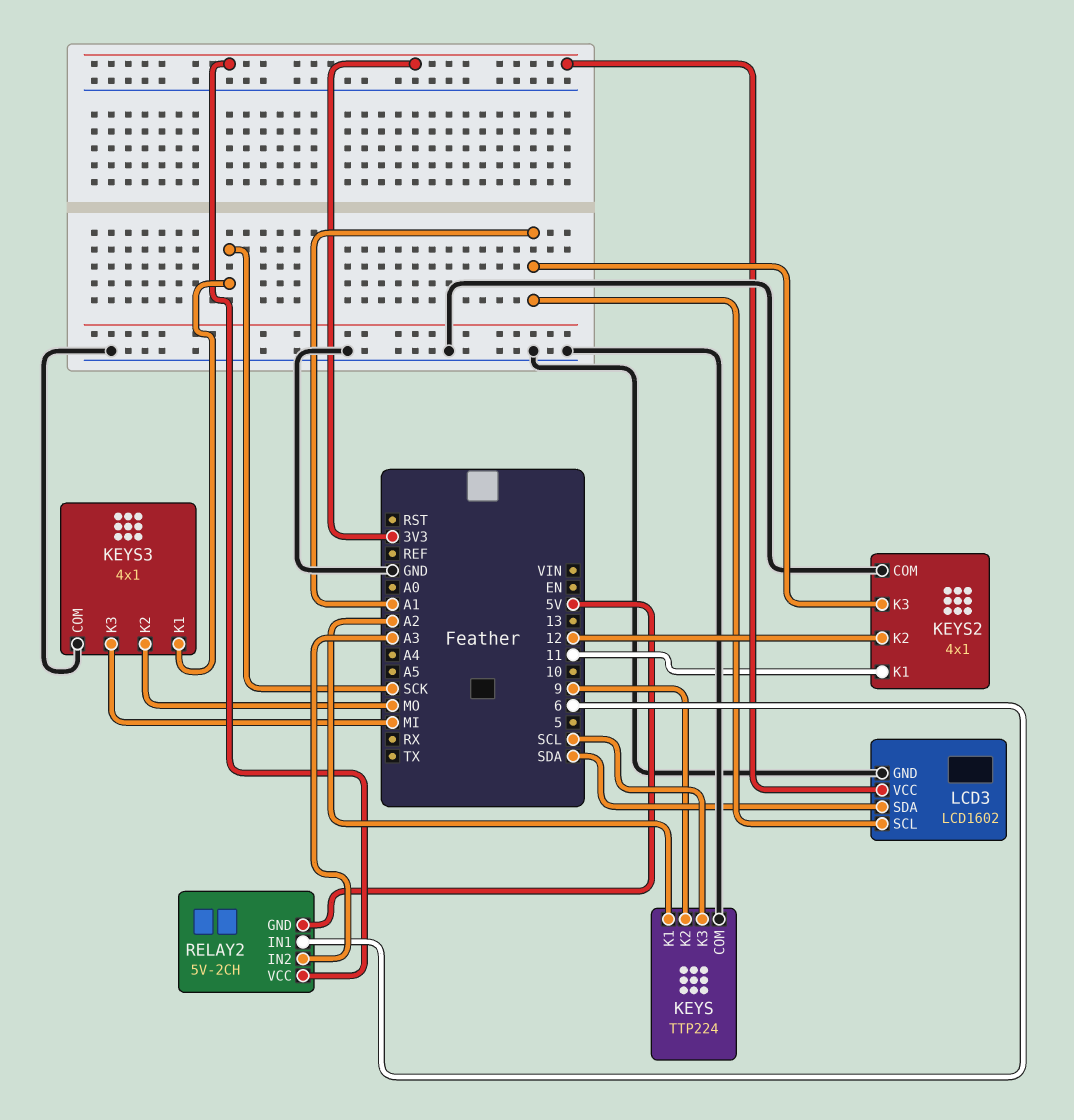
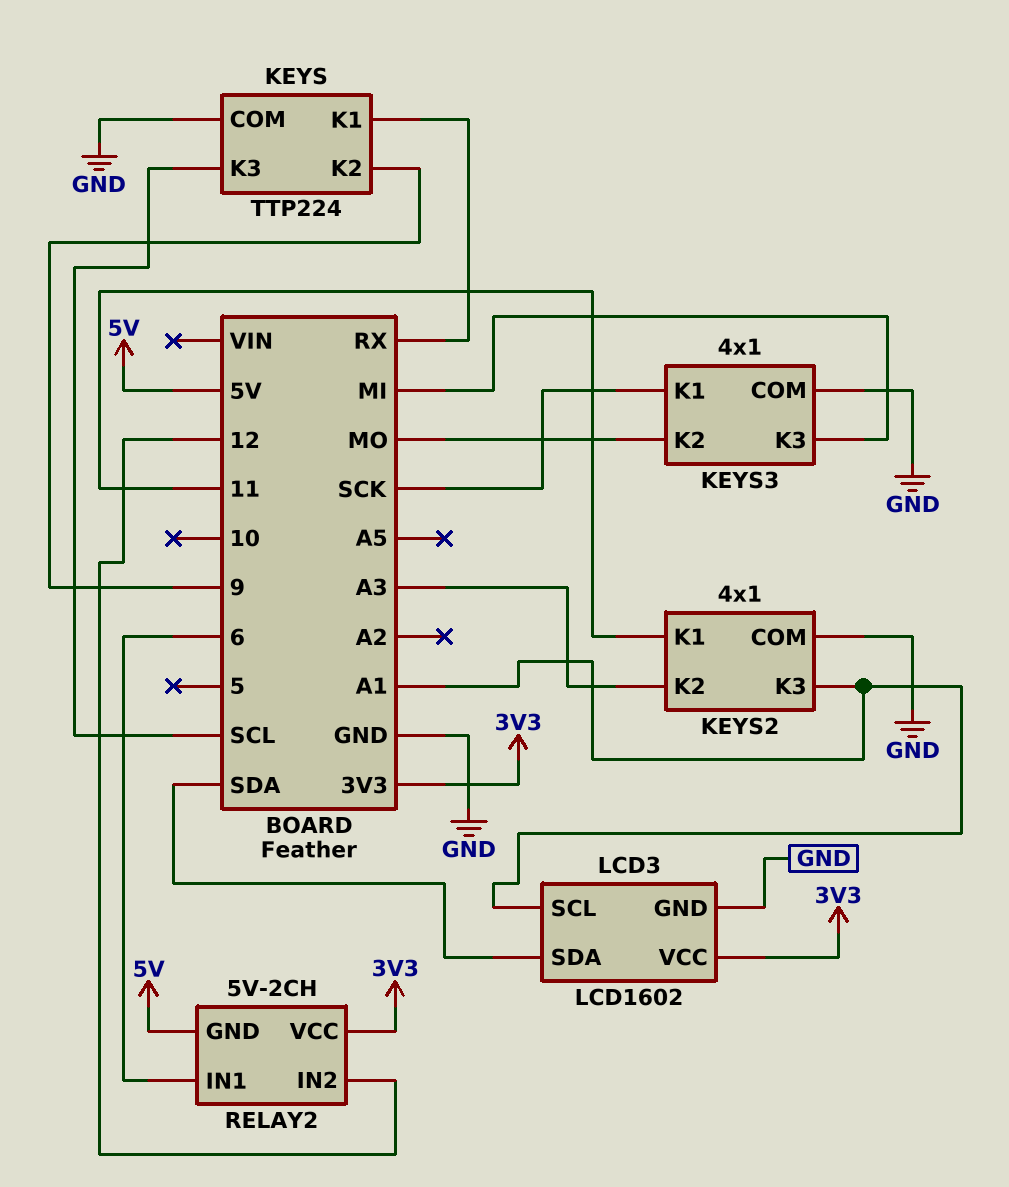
KEYS pin K1: A2 -> RX
KEYS2 pin K2: 12 -> A3
RELAY2 pin IN2: A3 -> 12

